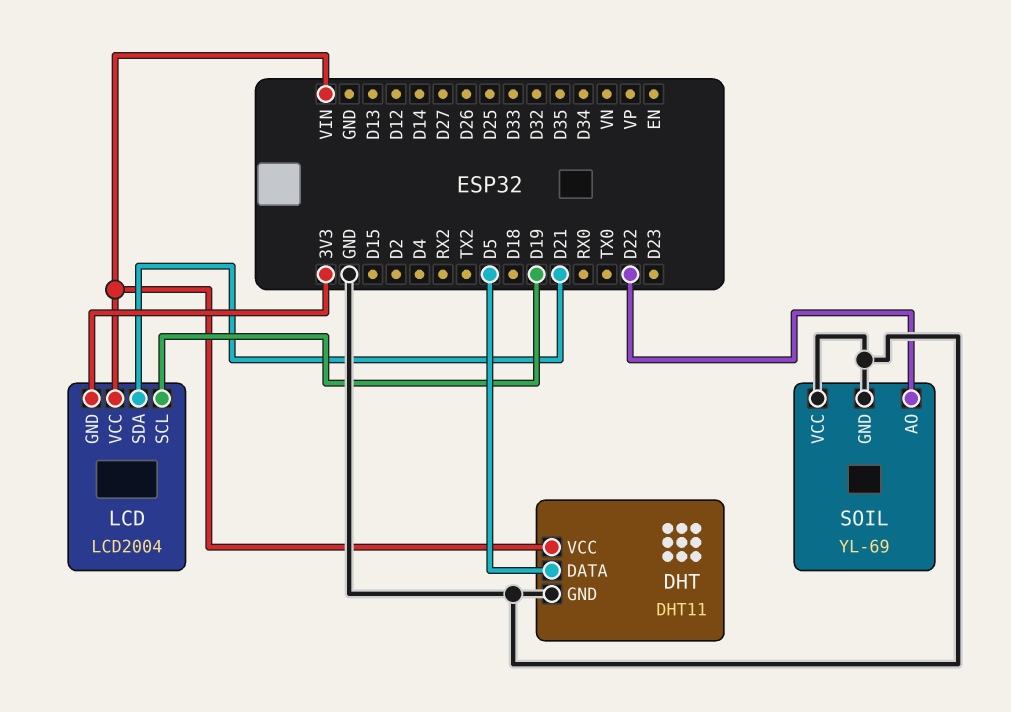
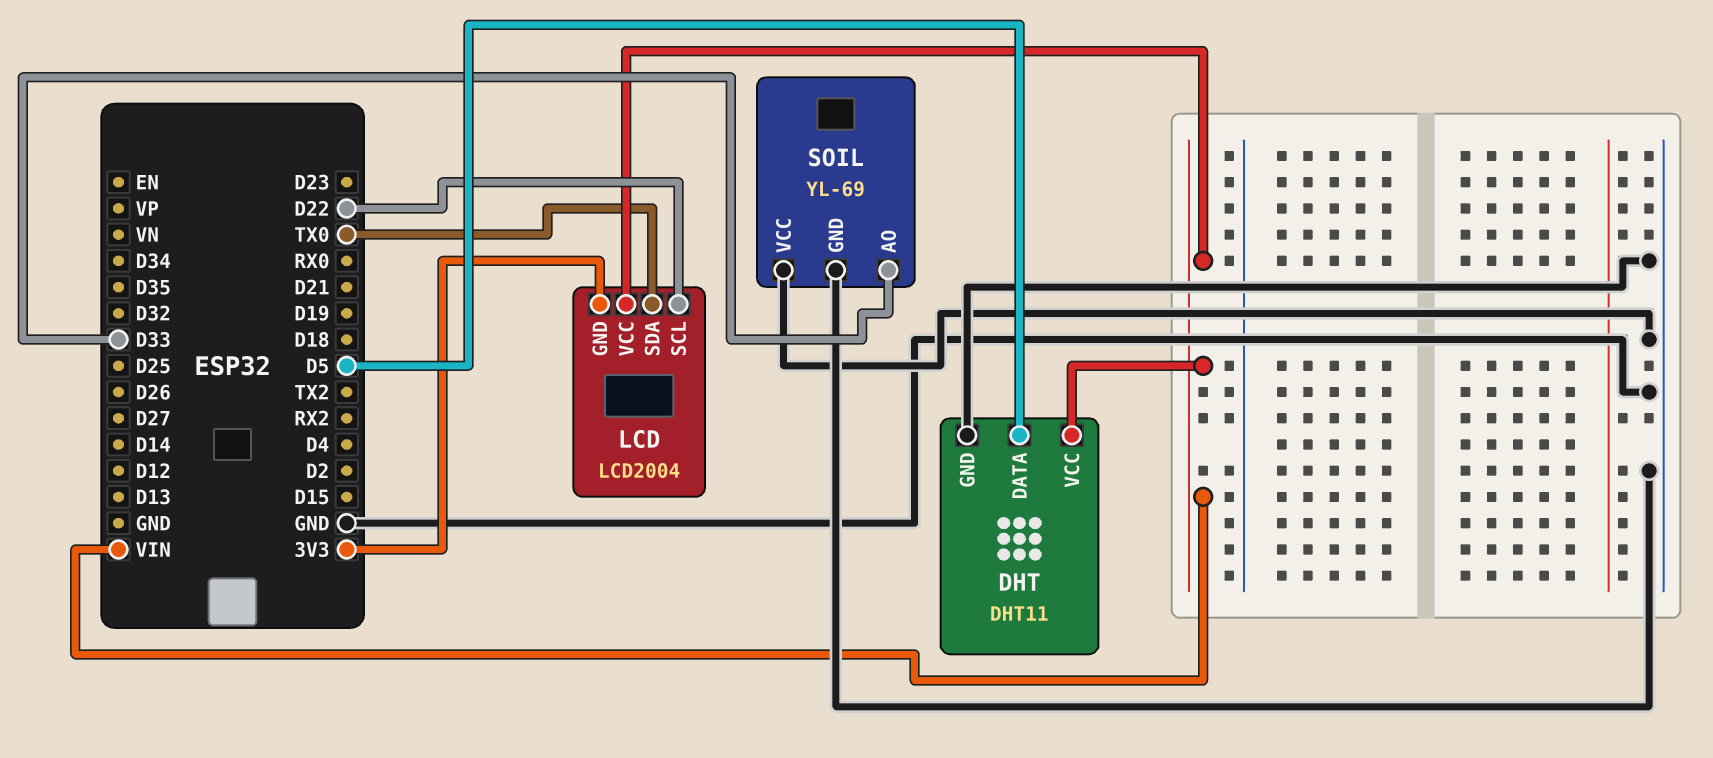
LCD pin SCL: D19 -> D22
LCD pin SDA: D21 -> TX0
SOIL pin AO: D22 -> D33

